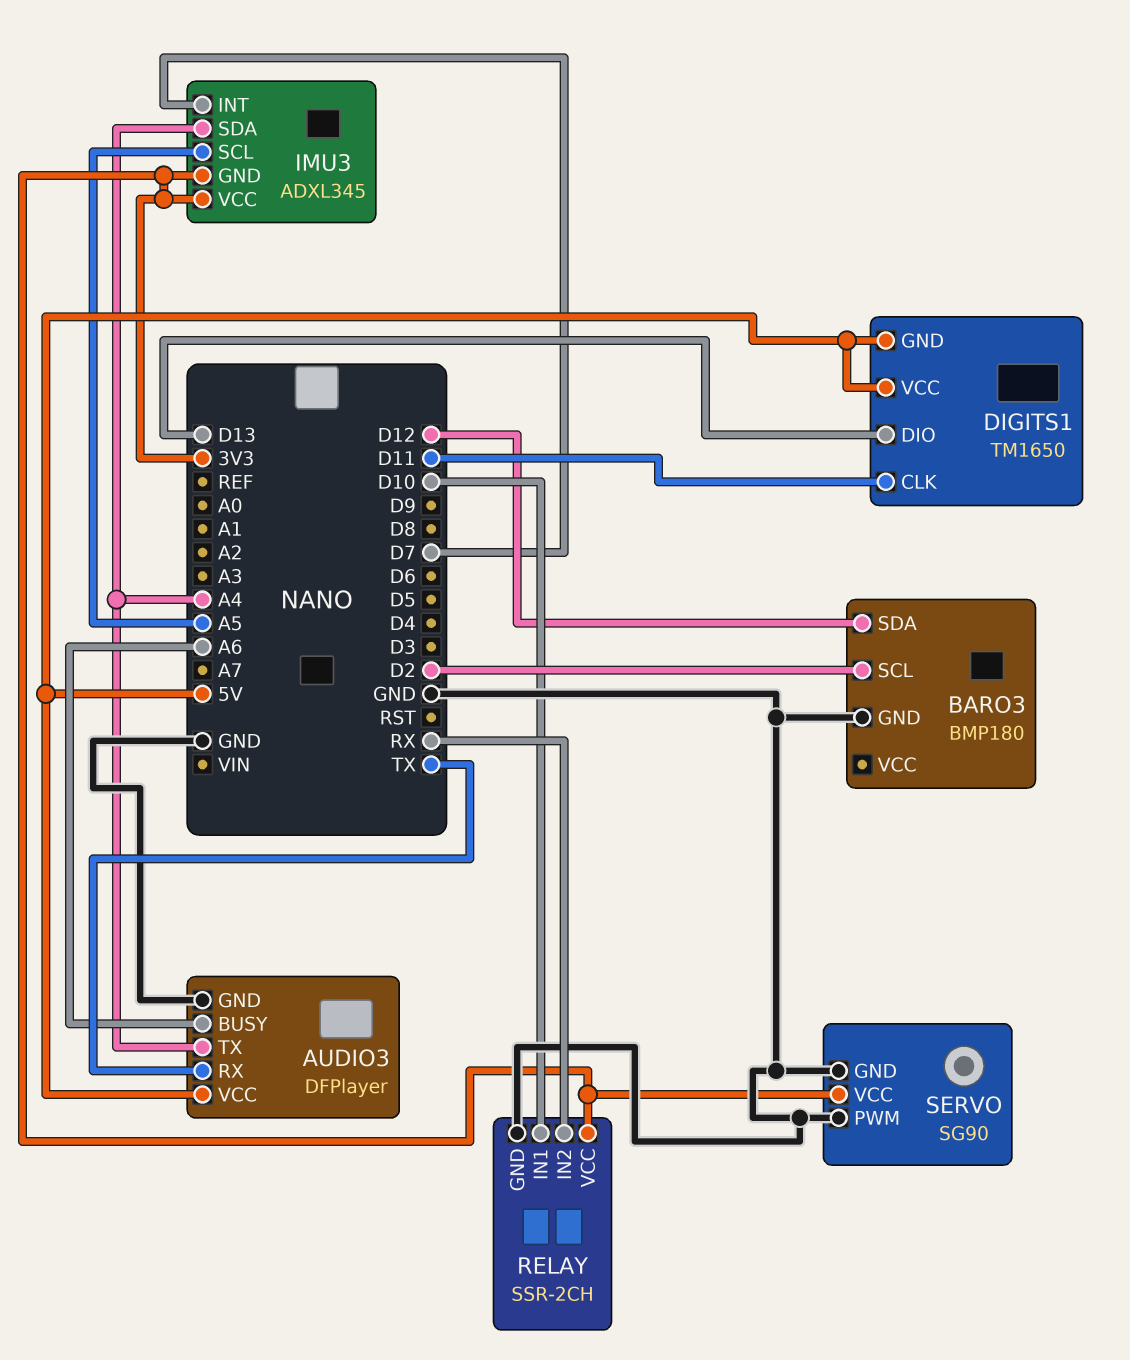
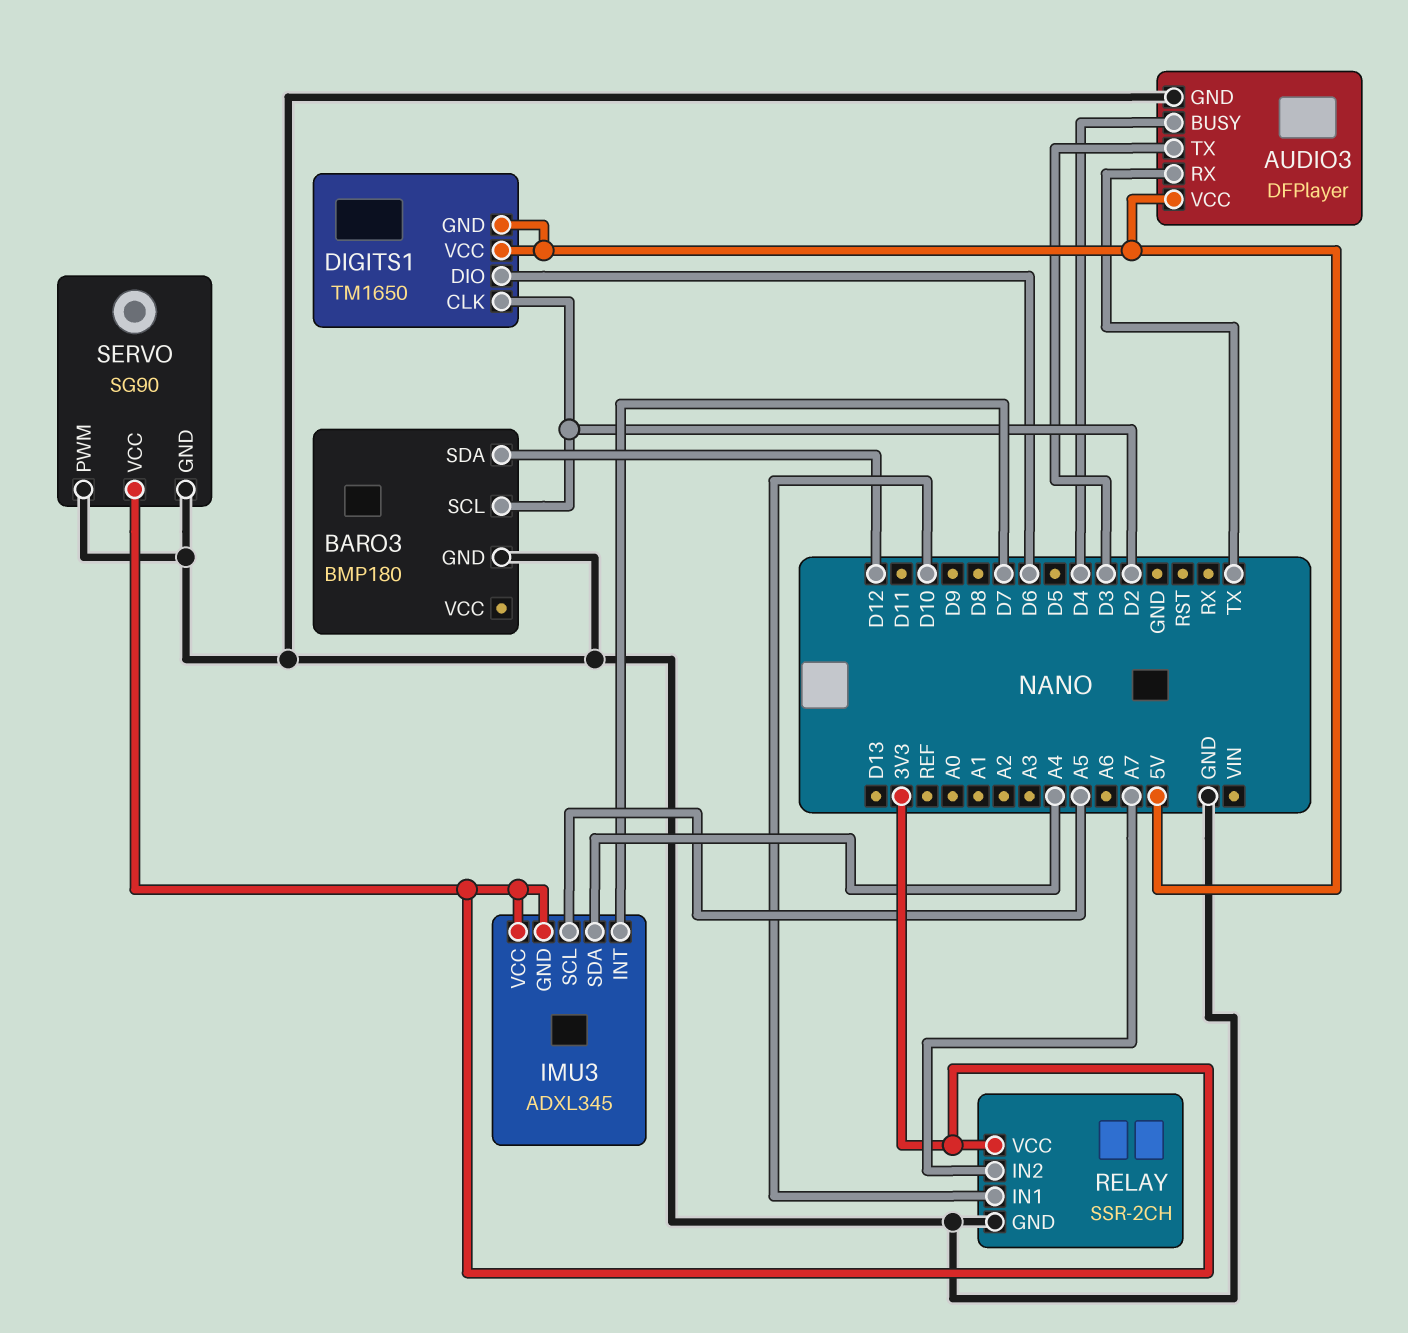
AUDIO3 pin BUSY: A6 -> D4
AUDIO3 pin TX: A4 -> D3
DIGITS1 pin CLK: D11 -> D2
DIGITS1 pin DIO: D13 -> D6
RELAY pin IN2: RX -> A7

